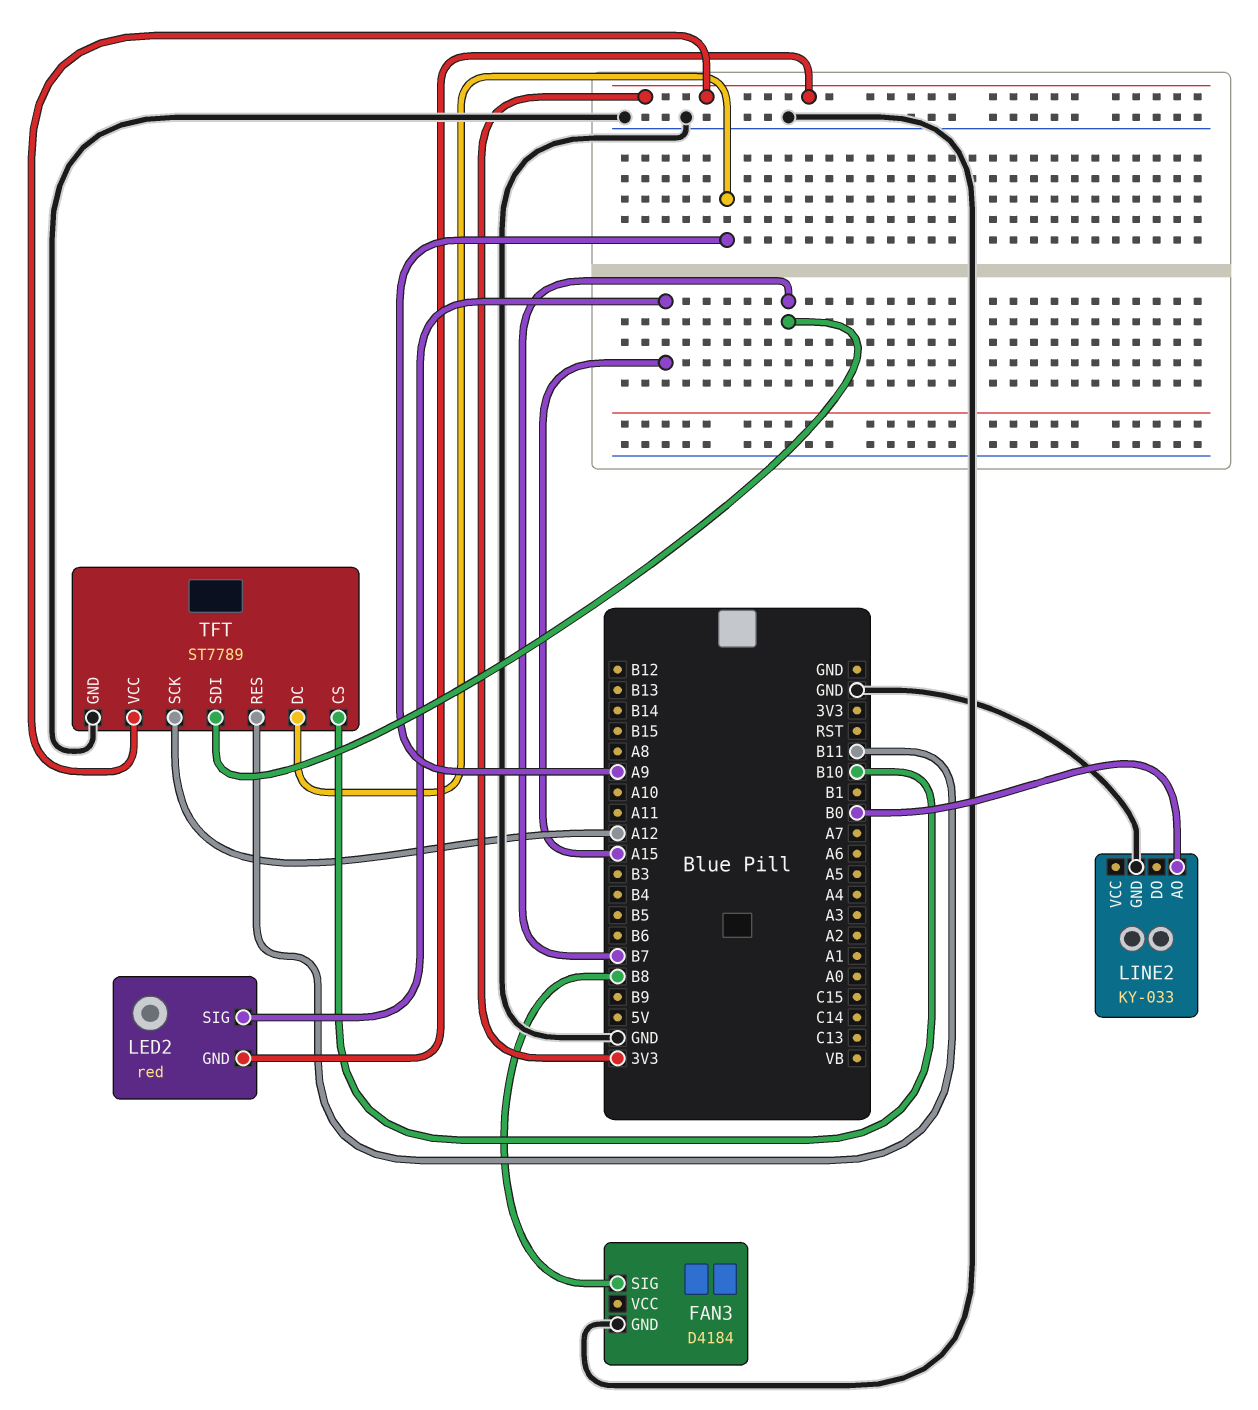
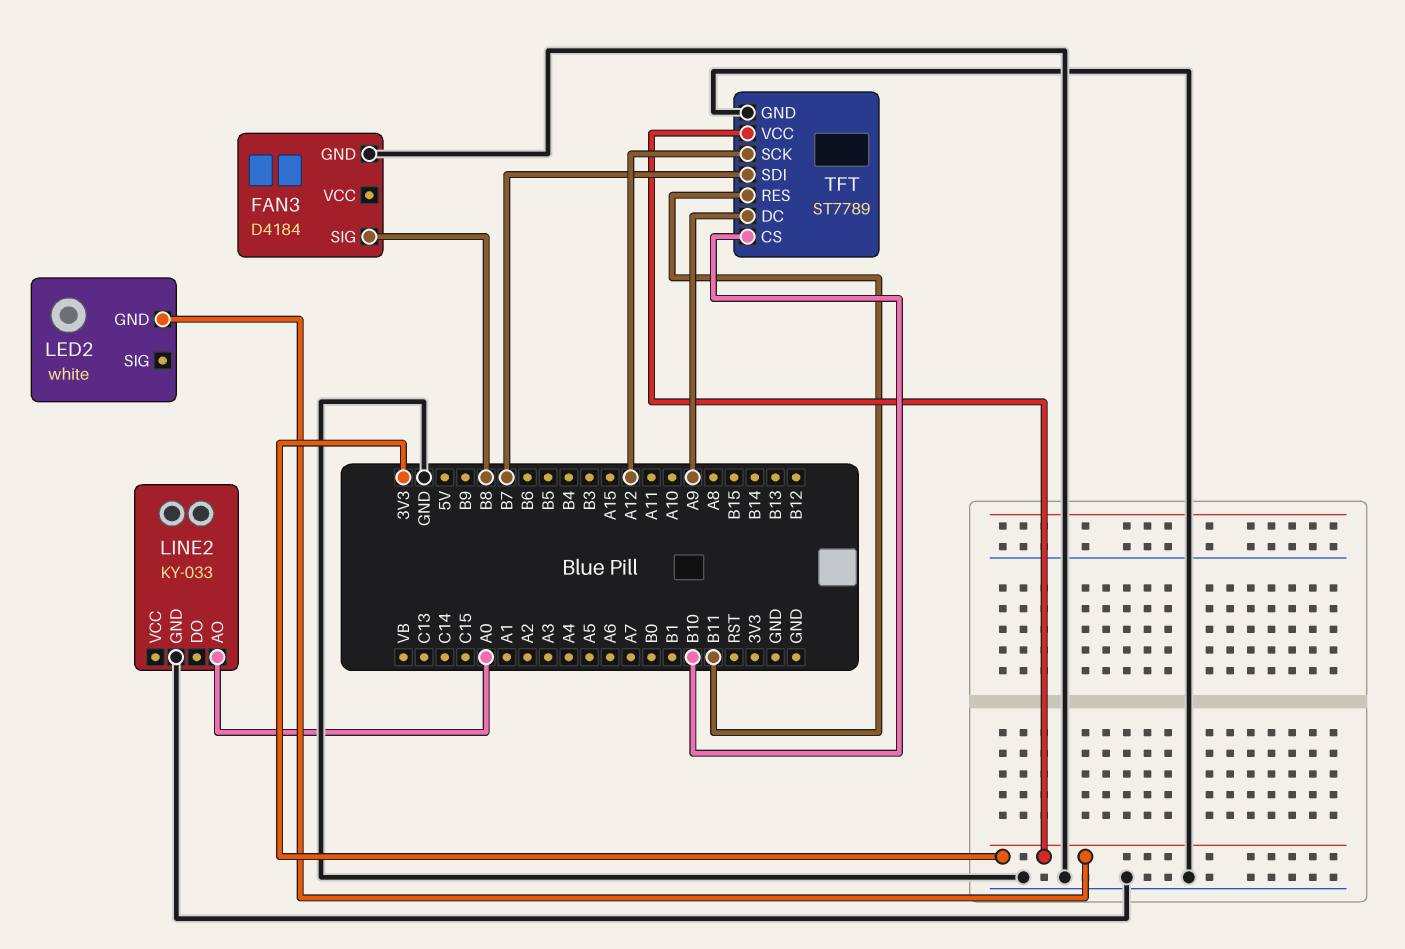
LED2: red -> white
LED2 pin SIG: A15 -> none
LINE2 pin AO: B0 -> A0

